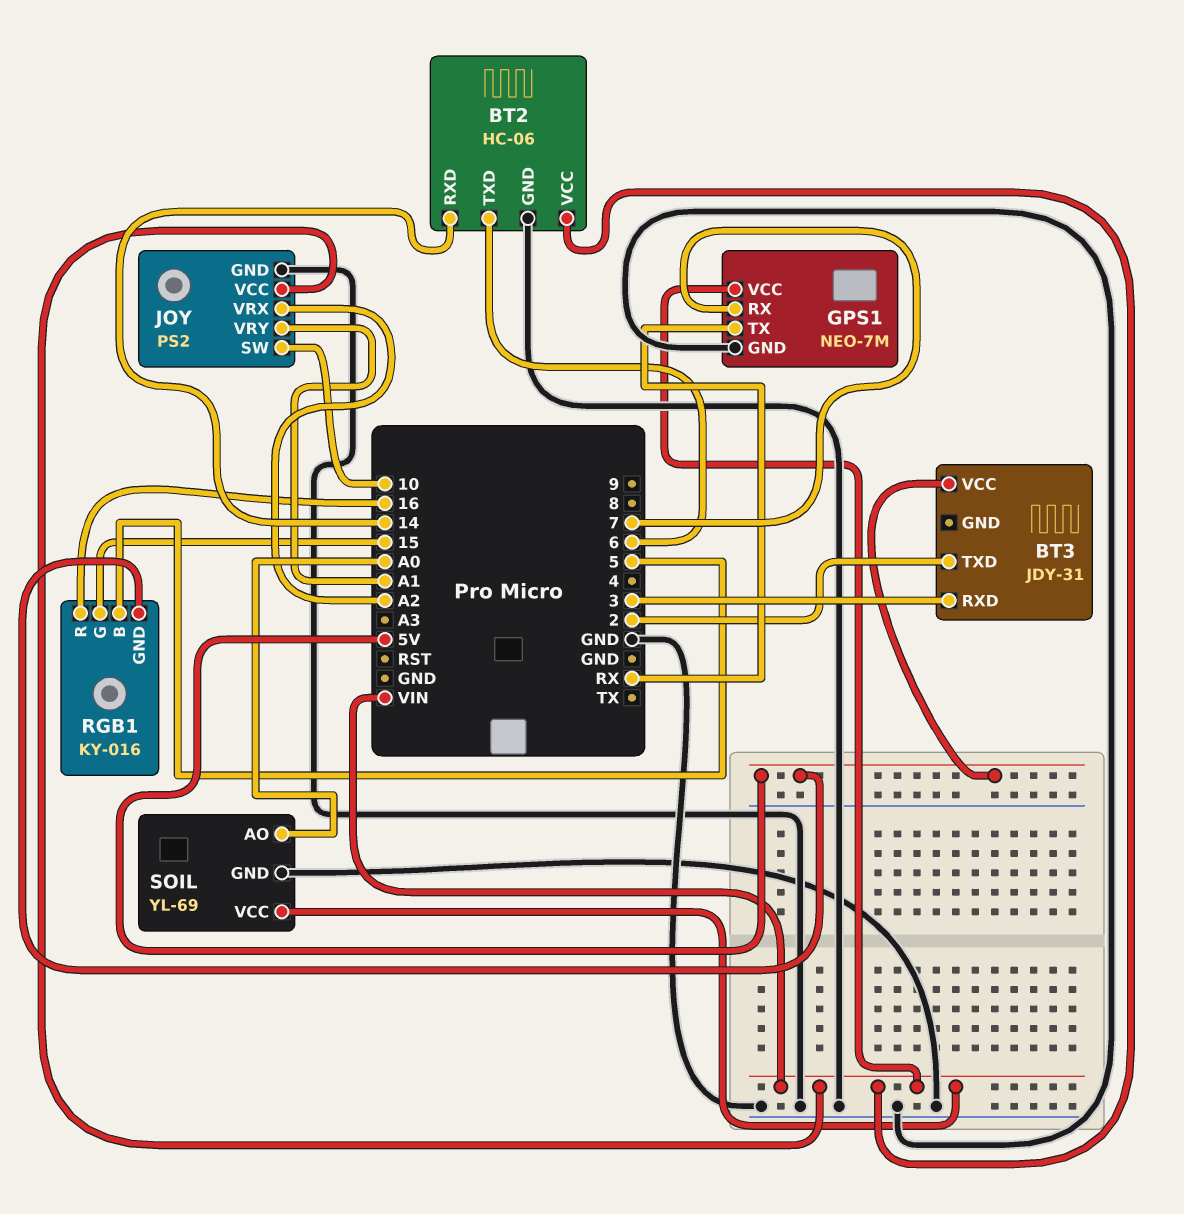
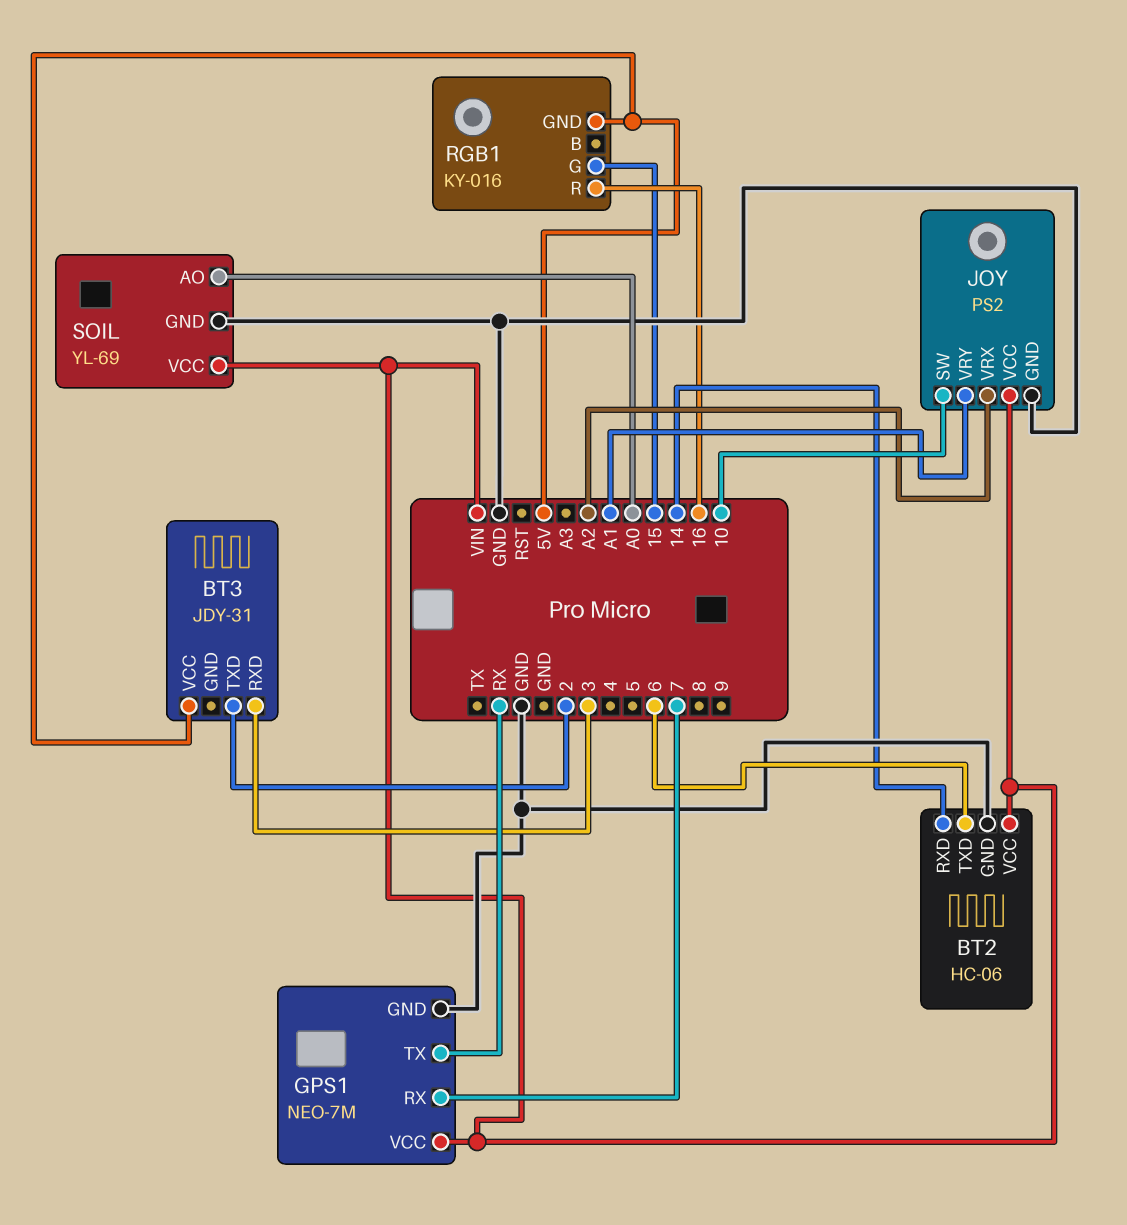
RGB1 pin B: 5 -> none

